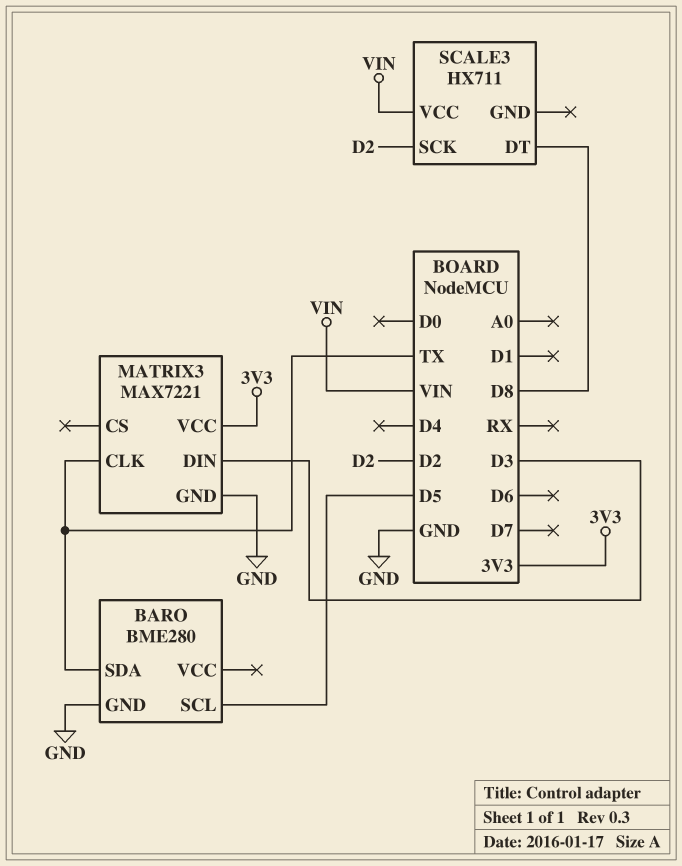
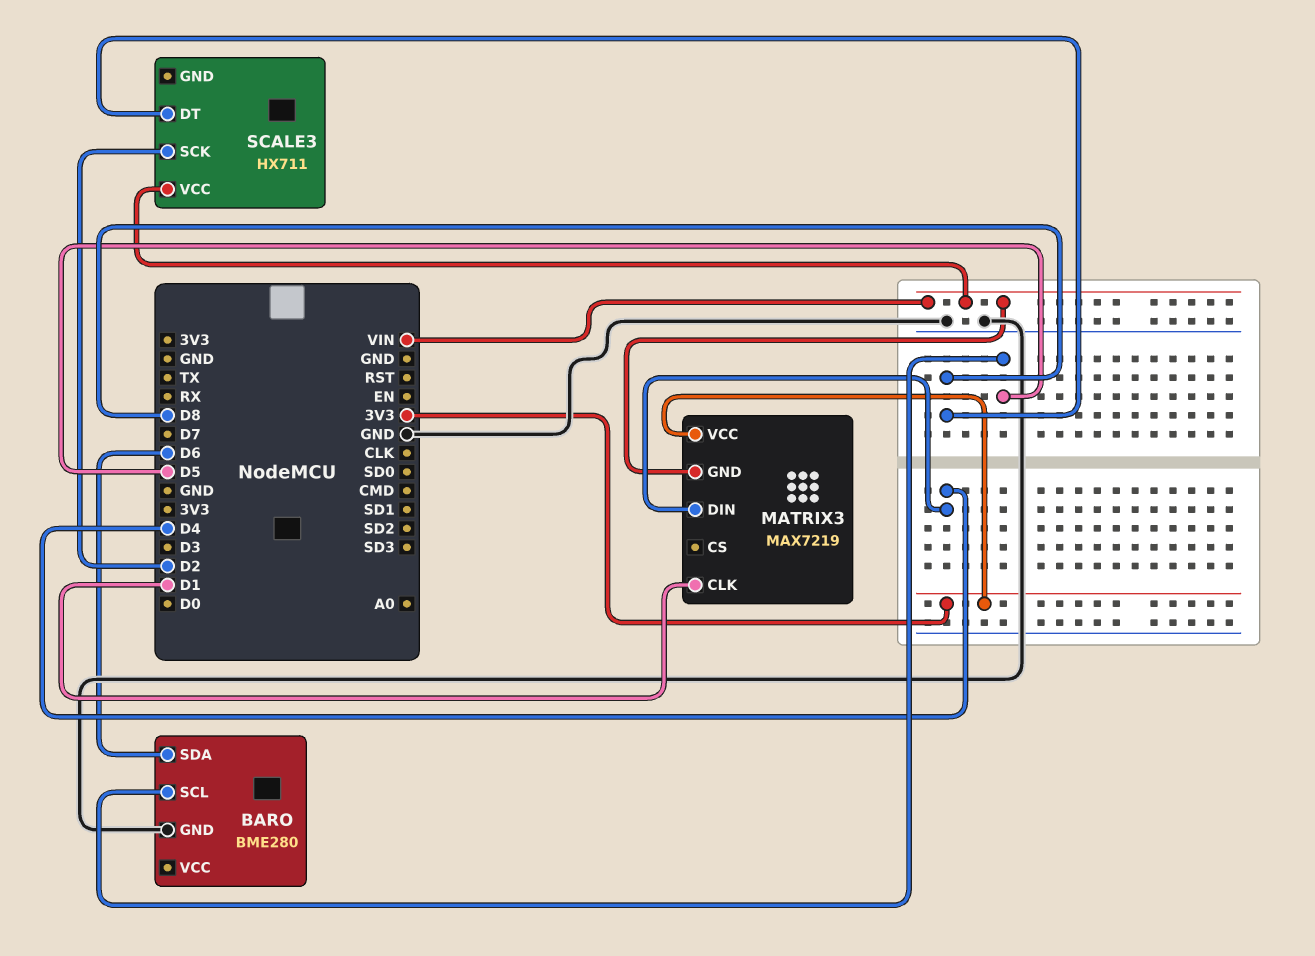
BARO pin SDA: TX -> D6
MATRIX3: MAX7221 -> MAX7219
MATRIX3 pin CLK: TX -> D1
MATRIX3 pin DIN: D3 -> D4
MATRIX3 pin GND: GND -> VIN

